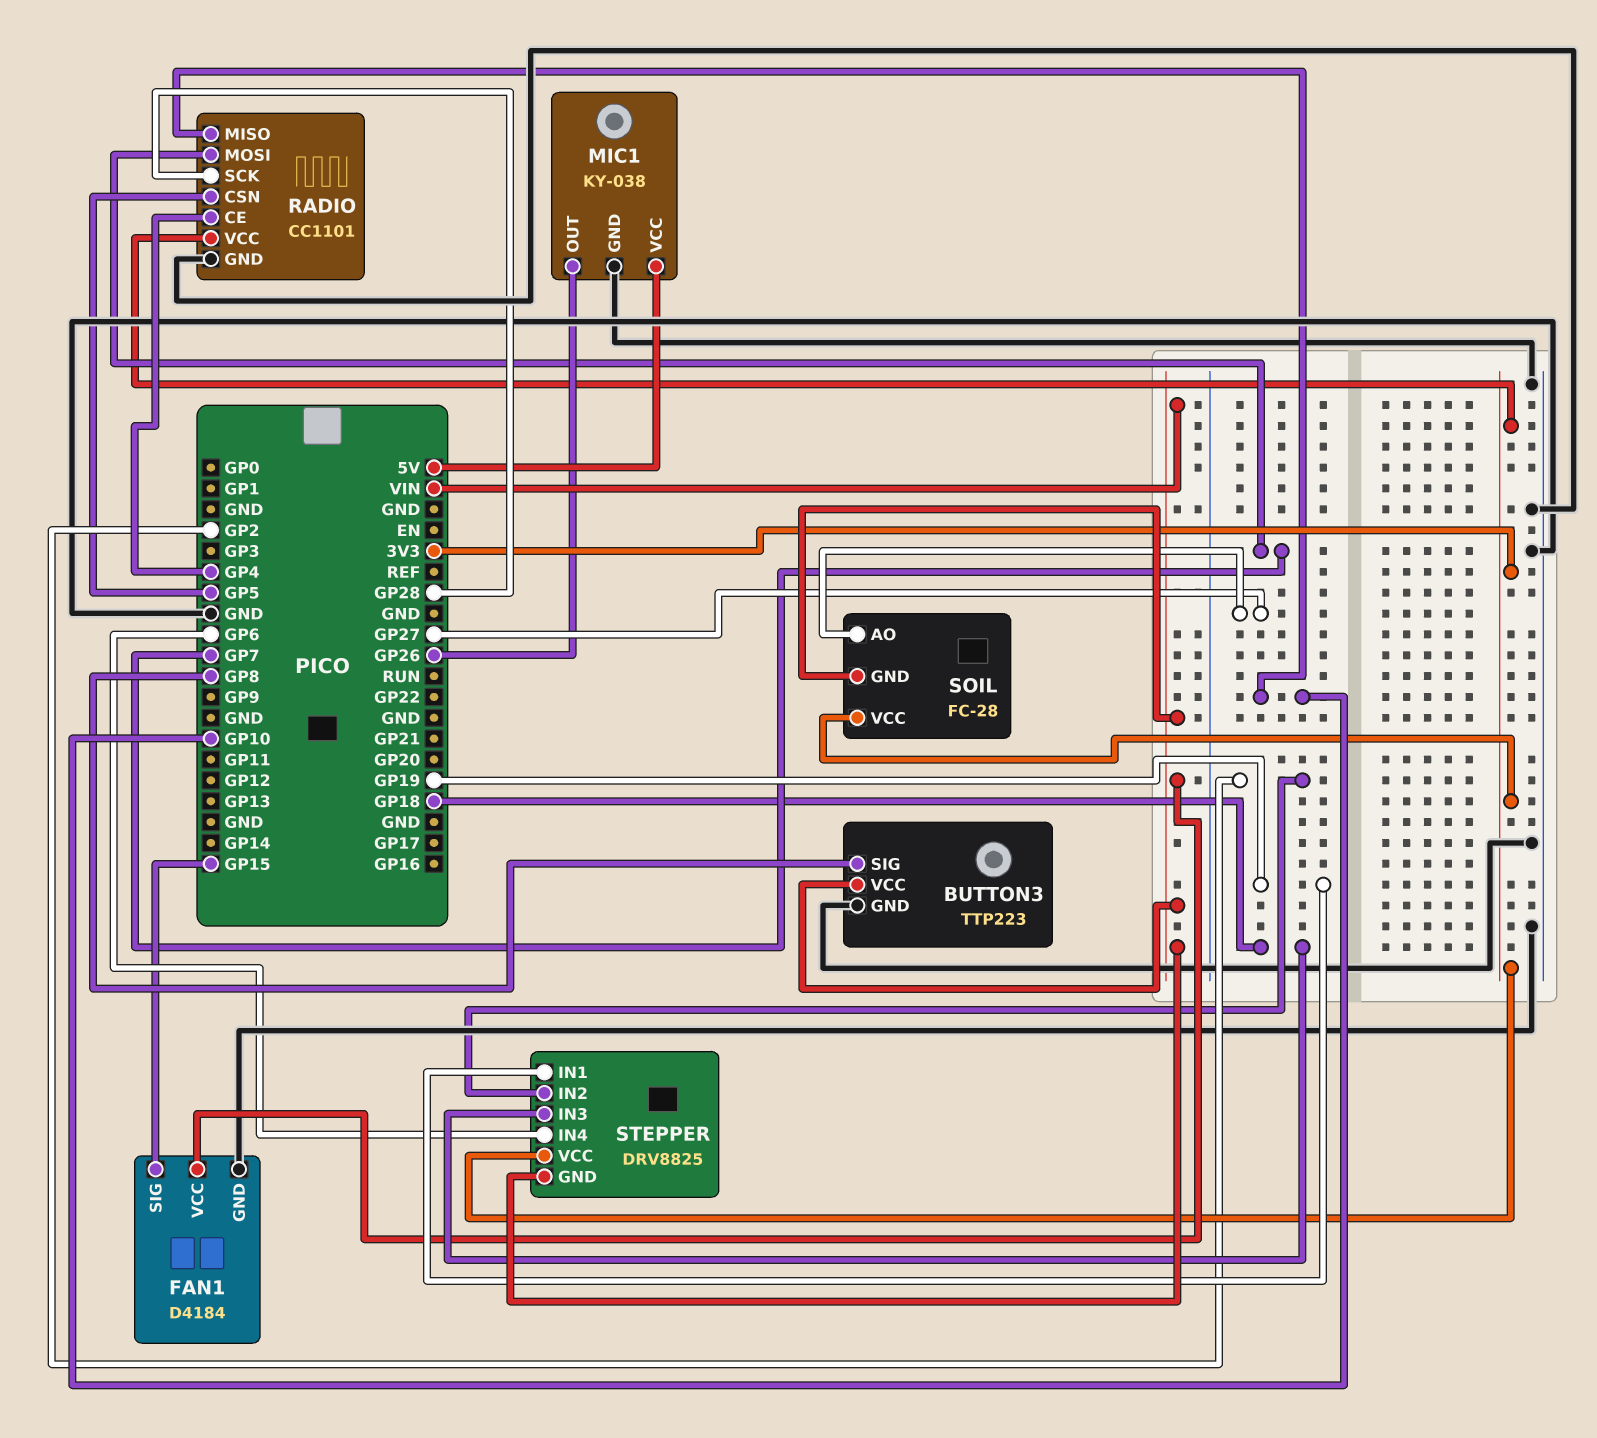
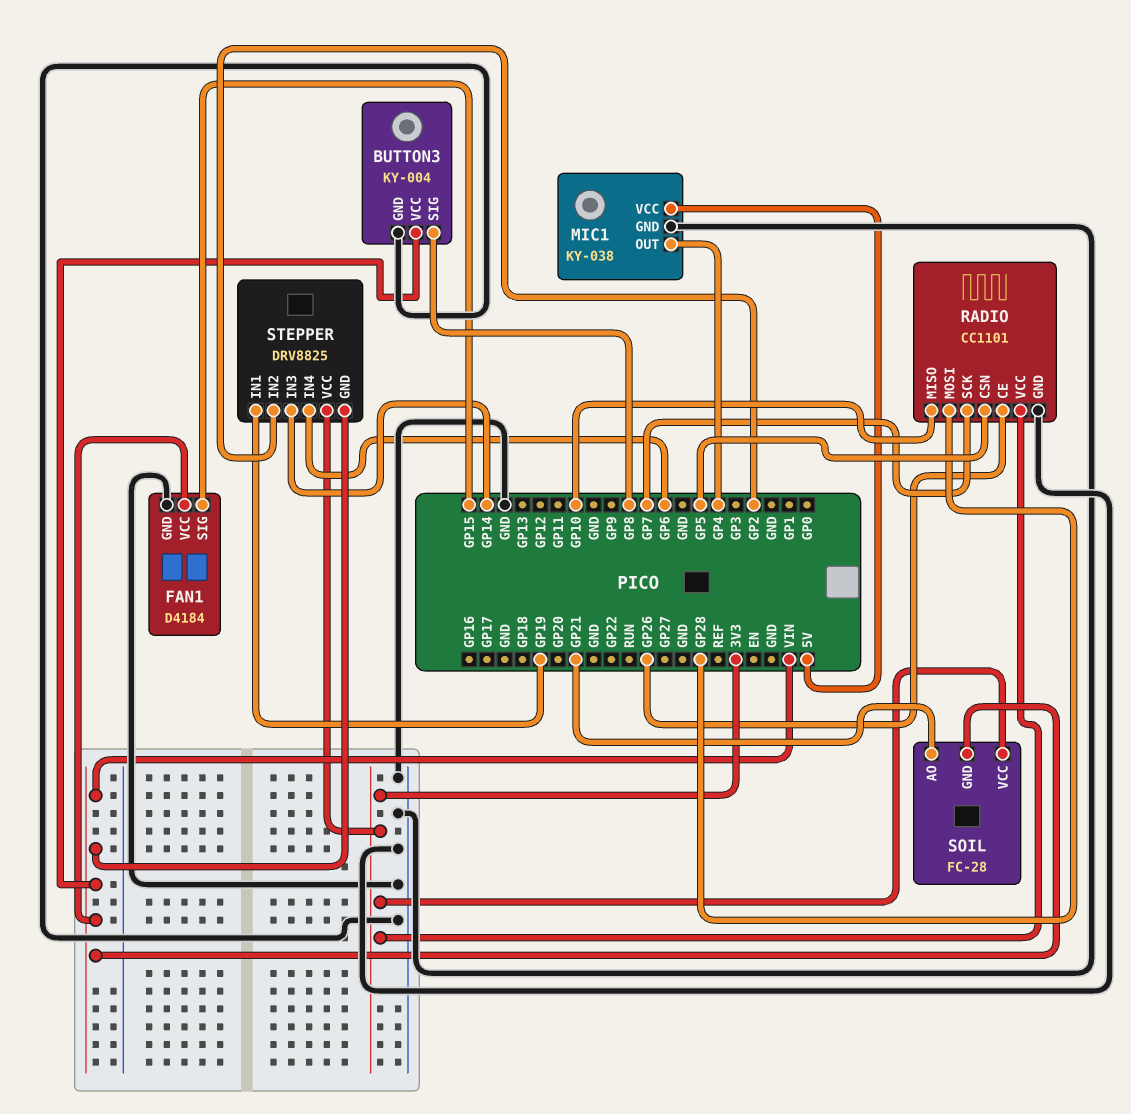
BUTTON3: TTP223 -> KY-004
MIC1 pin OUT: GP26 -> GP4
RADIO pin CE: GP4 -> GP26
RADIO pin MOSI: GP7 -> GP28
RADIO pin SCK: GP28 -> GP7
SOIL pin AO: GP27 -> GP21
STEPPER pin IN3: GP18 -> GP14

